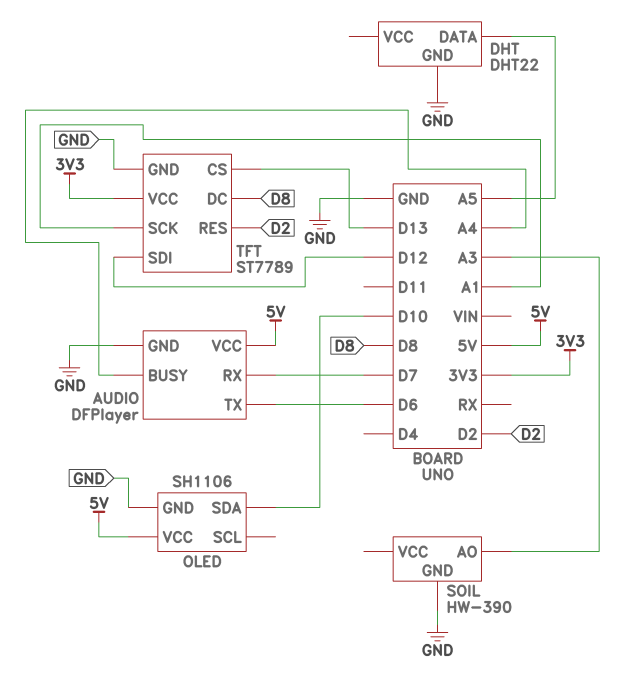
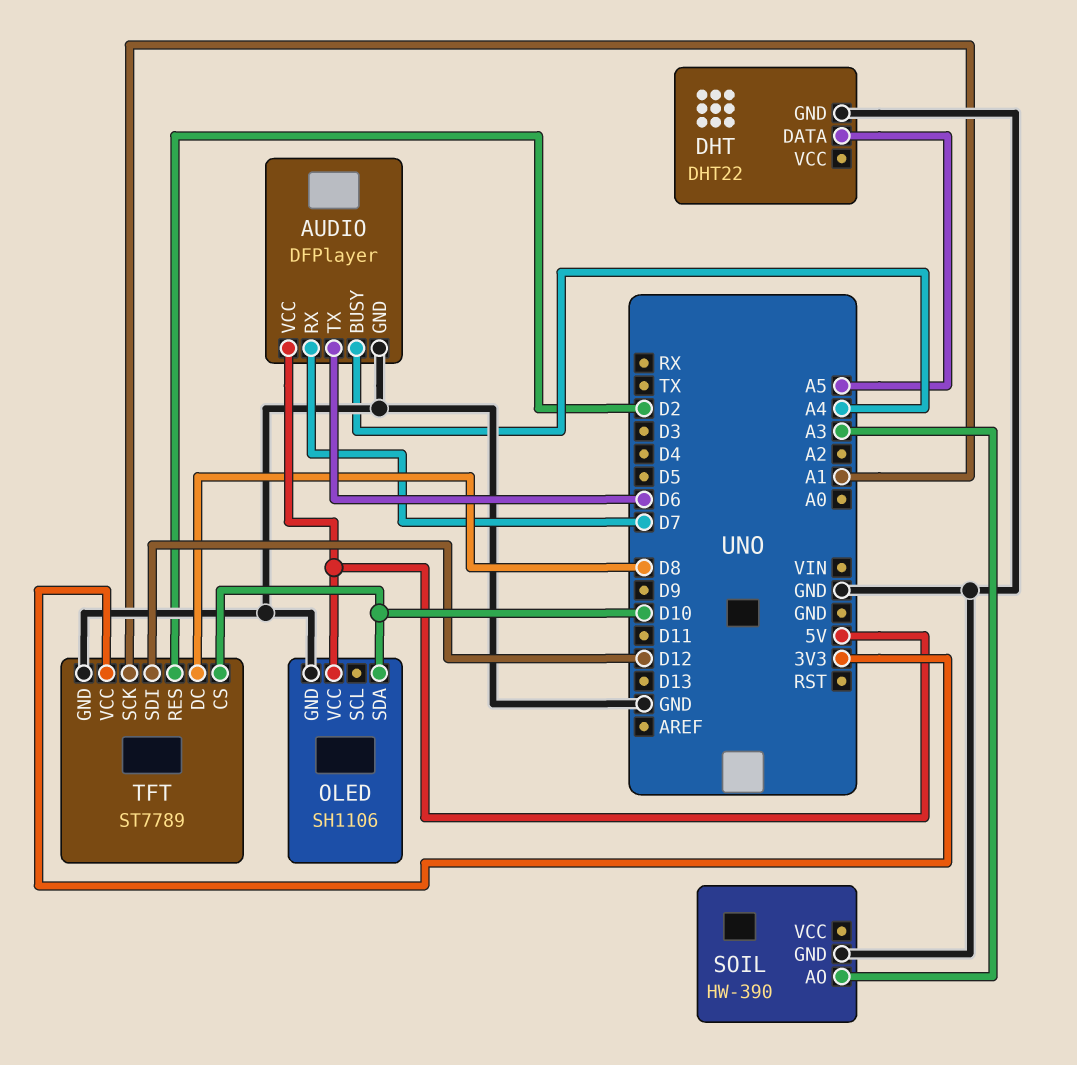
TFT pin CS: D13 -> D10

